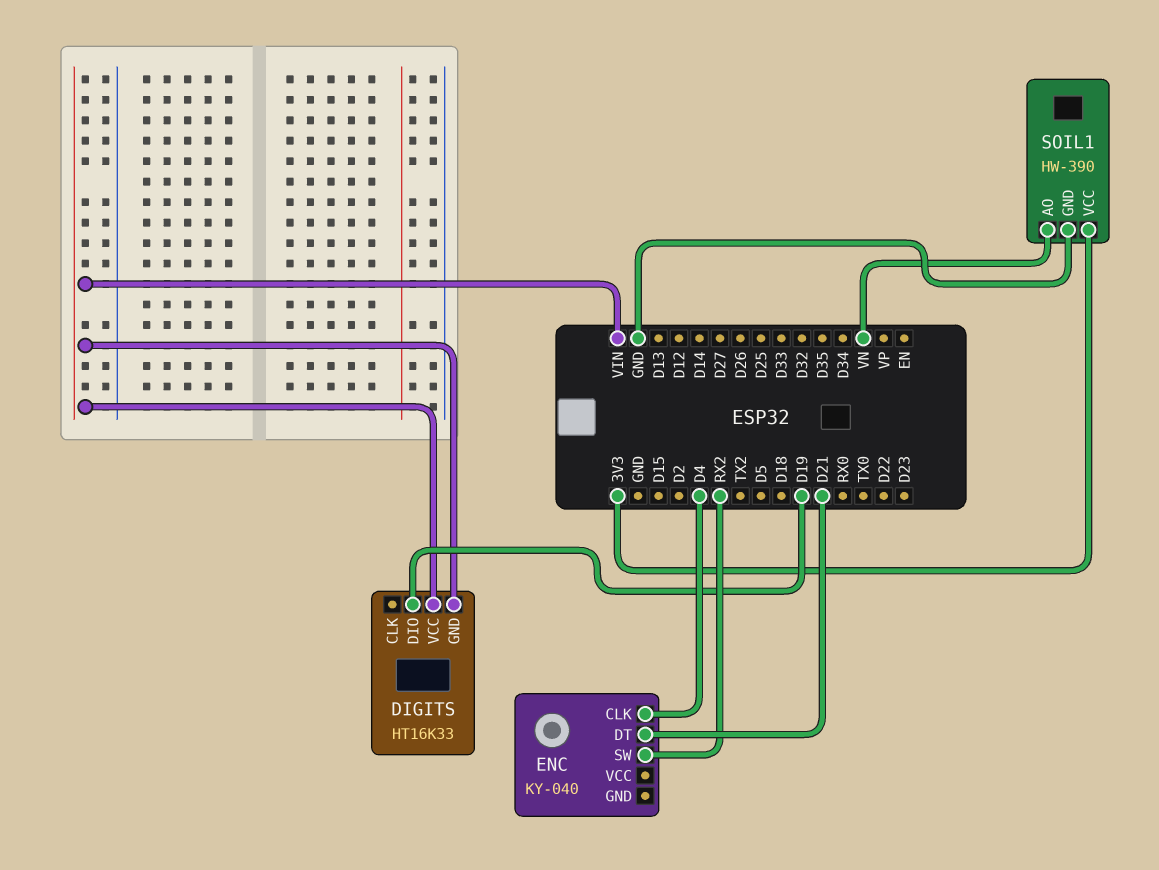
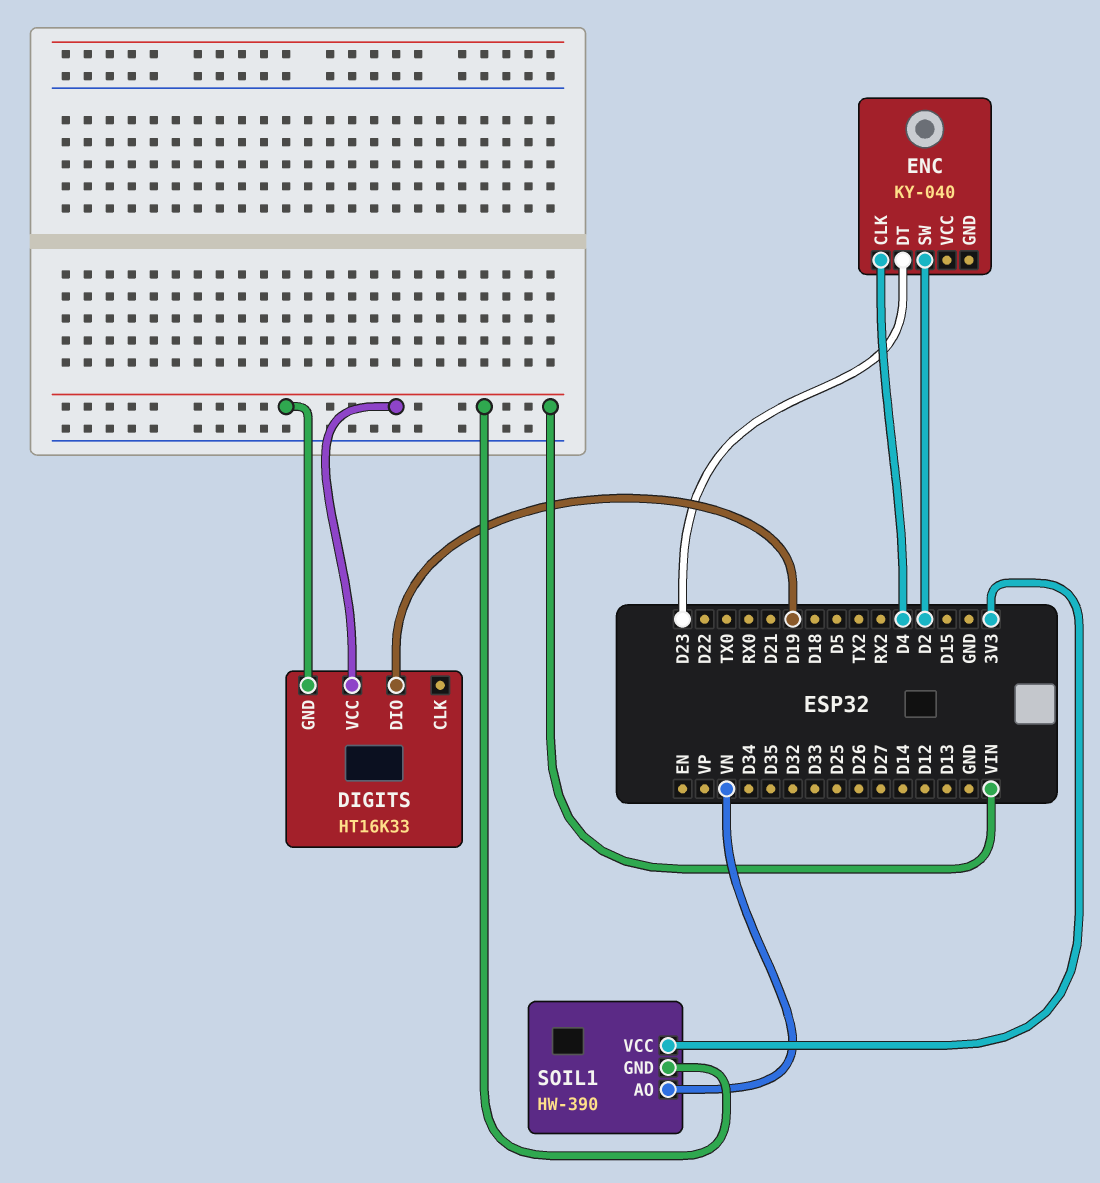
ENC pin DT: D21 -> D23
ENC pin SW: RX2 -> D2
SOIL1 pin GND: GND -> VIN

